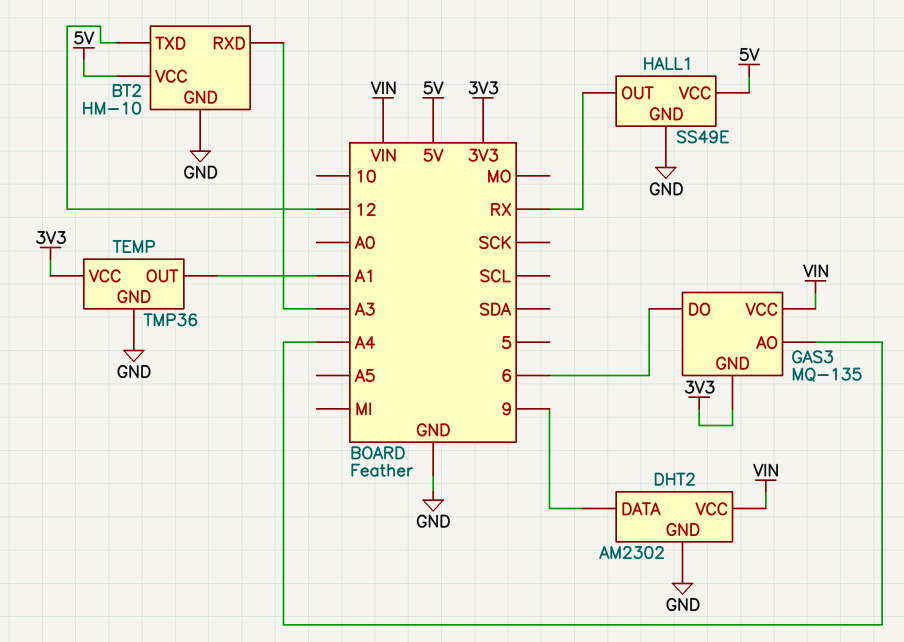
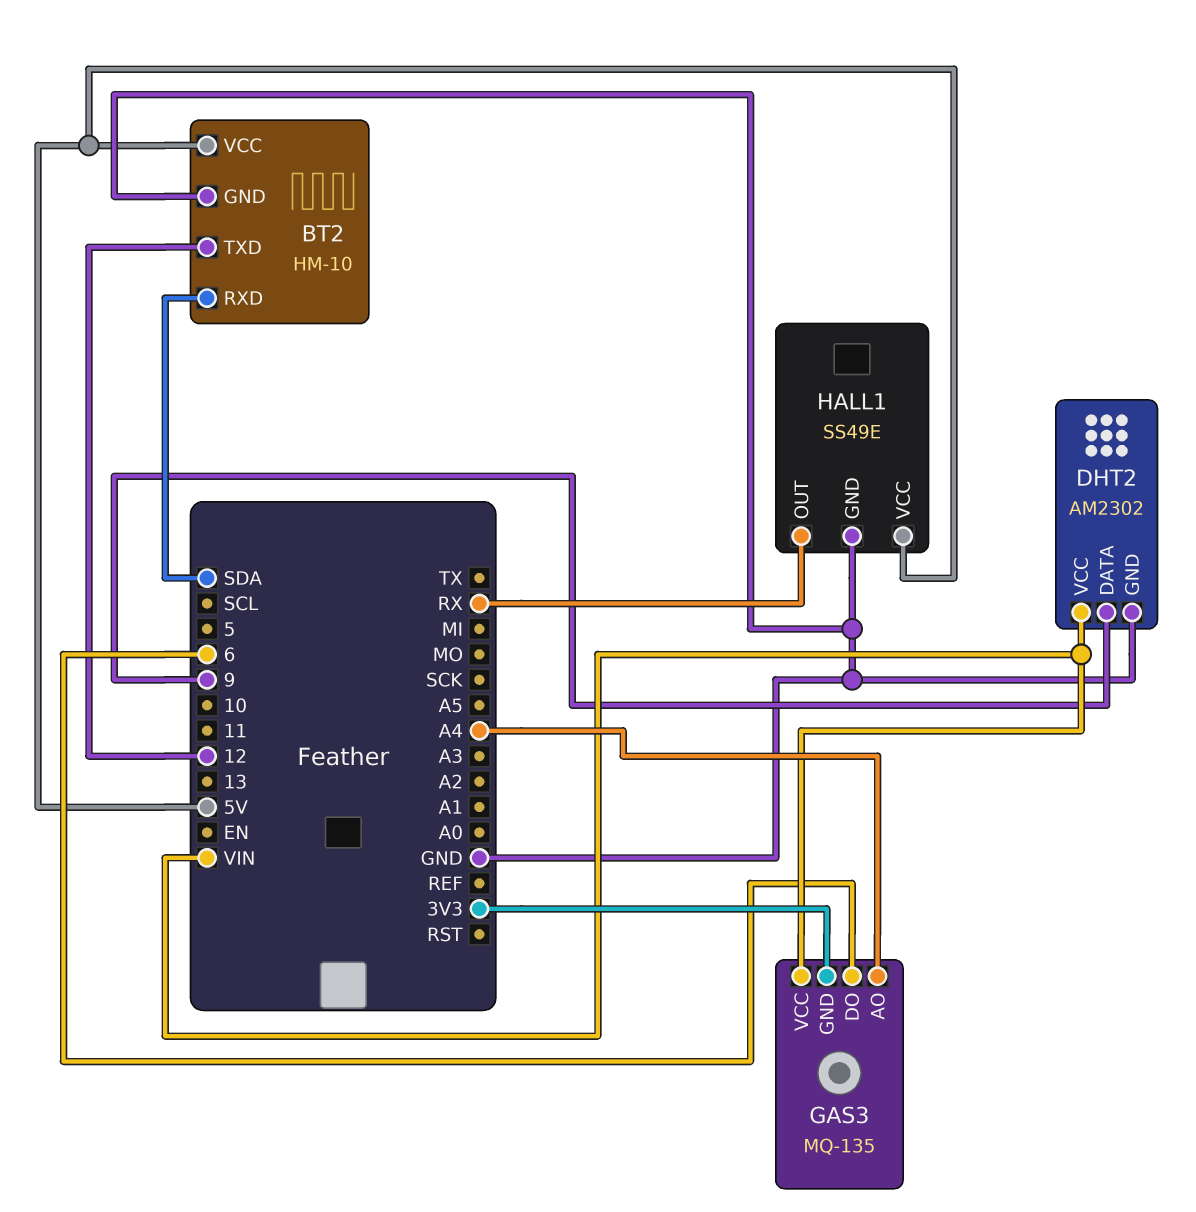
BT2 pin RXD: A3 -> SDA
TEMP: TMP36 -> none
TEMP pin GND: GND -> none
TEMP pin OUT: A1 -> none
TEMP pin VCC: 3V3 -> none

